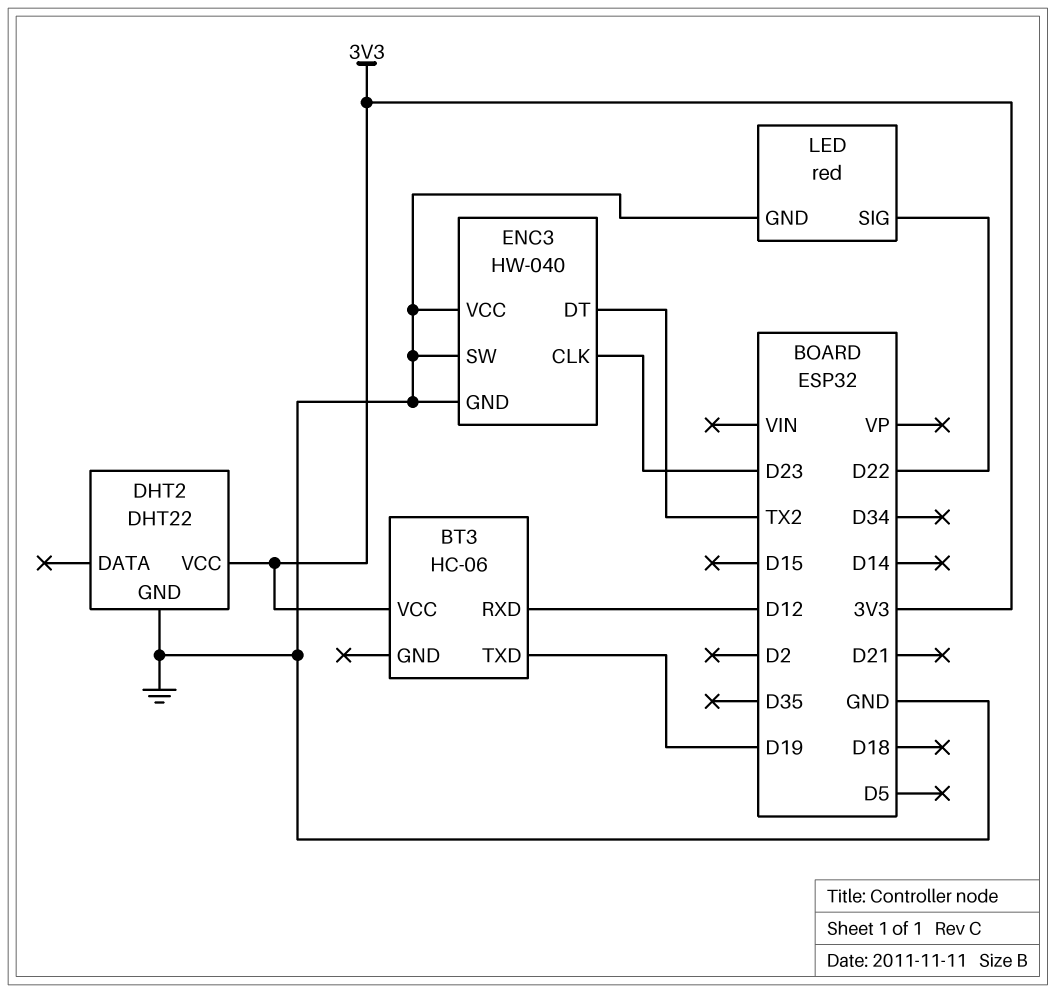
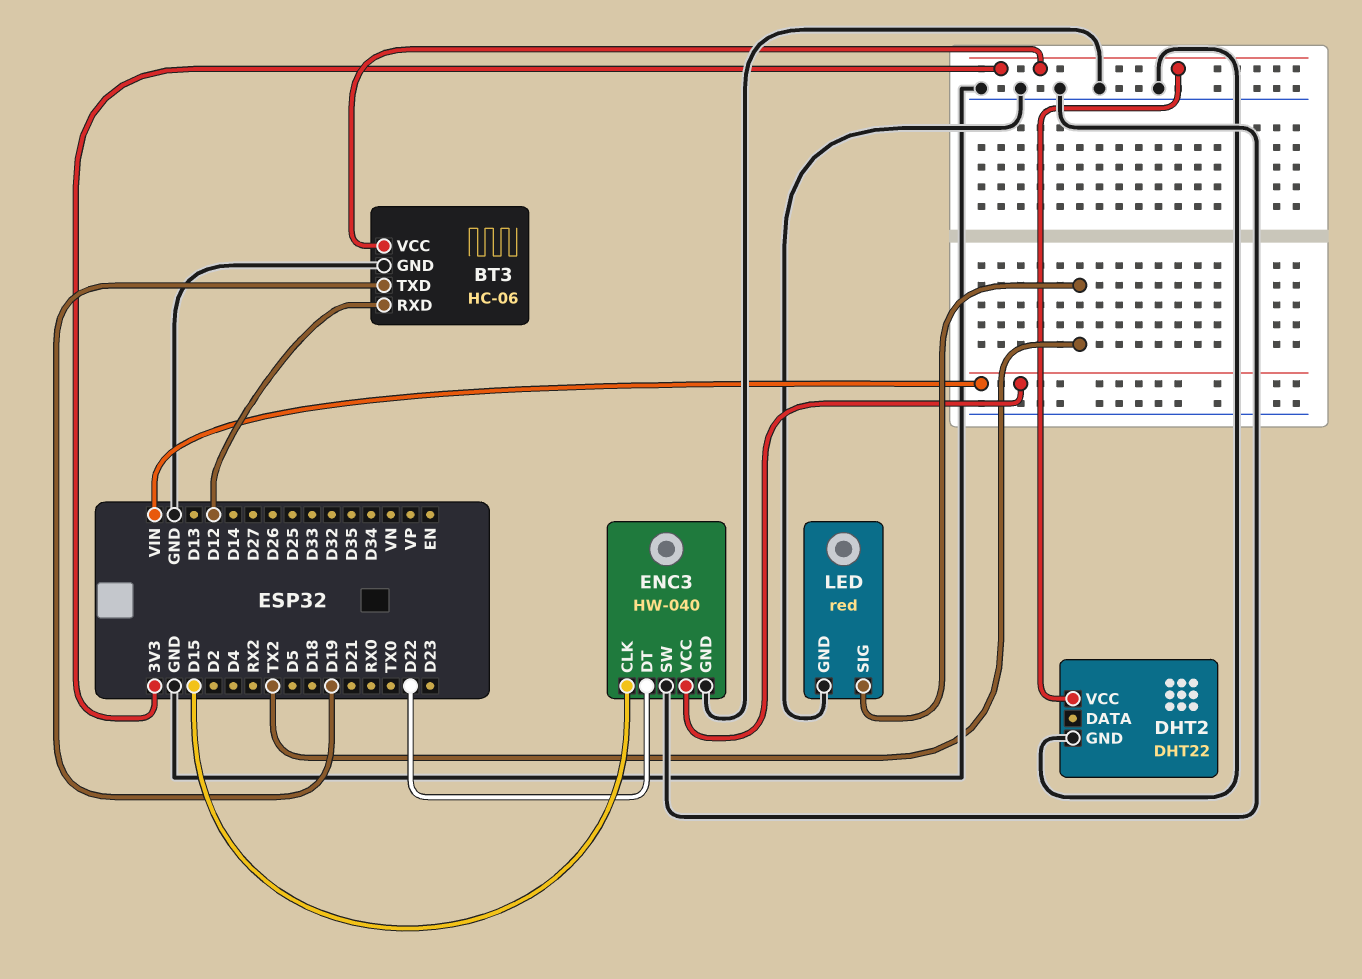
BT3 pin GND: none -> GND
ENC3 pin CLK: D23 -> D15
ENC3 pin DT: TX2 -> D22
ENC3 pin VCC: GND -> VIN
LED pin SIG: D22 -> TX2

